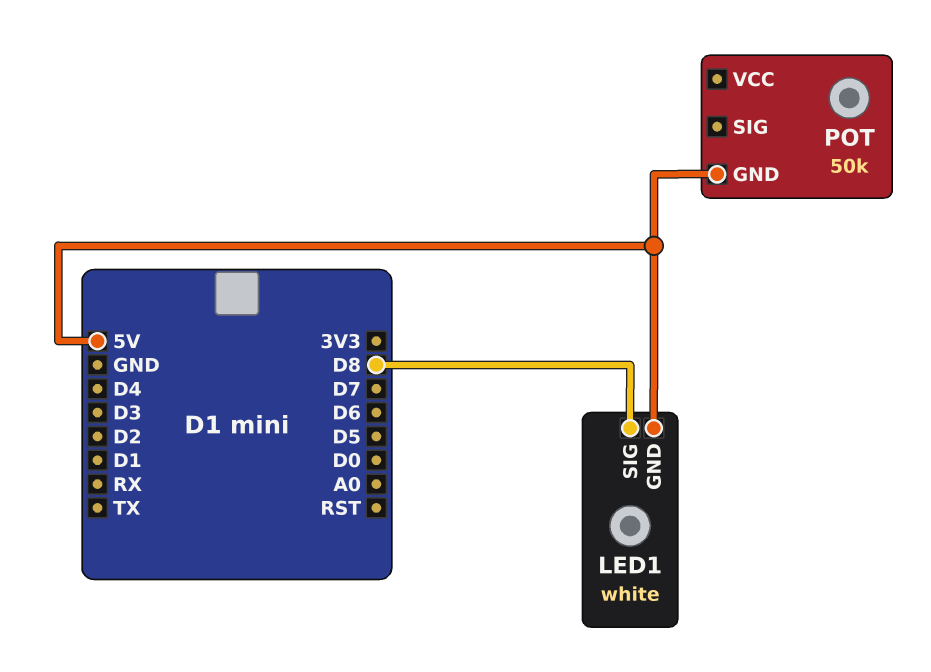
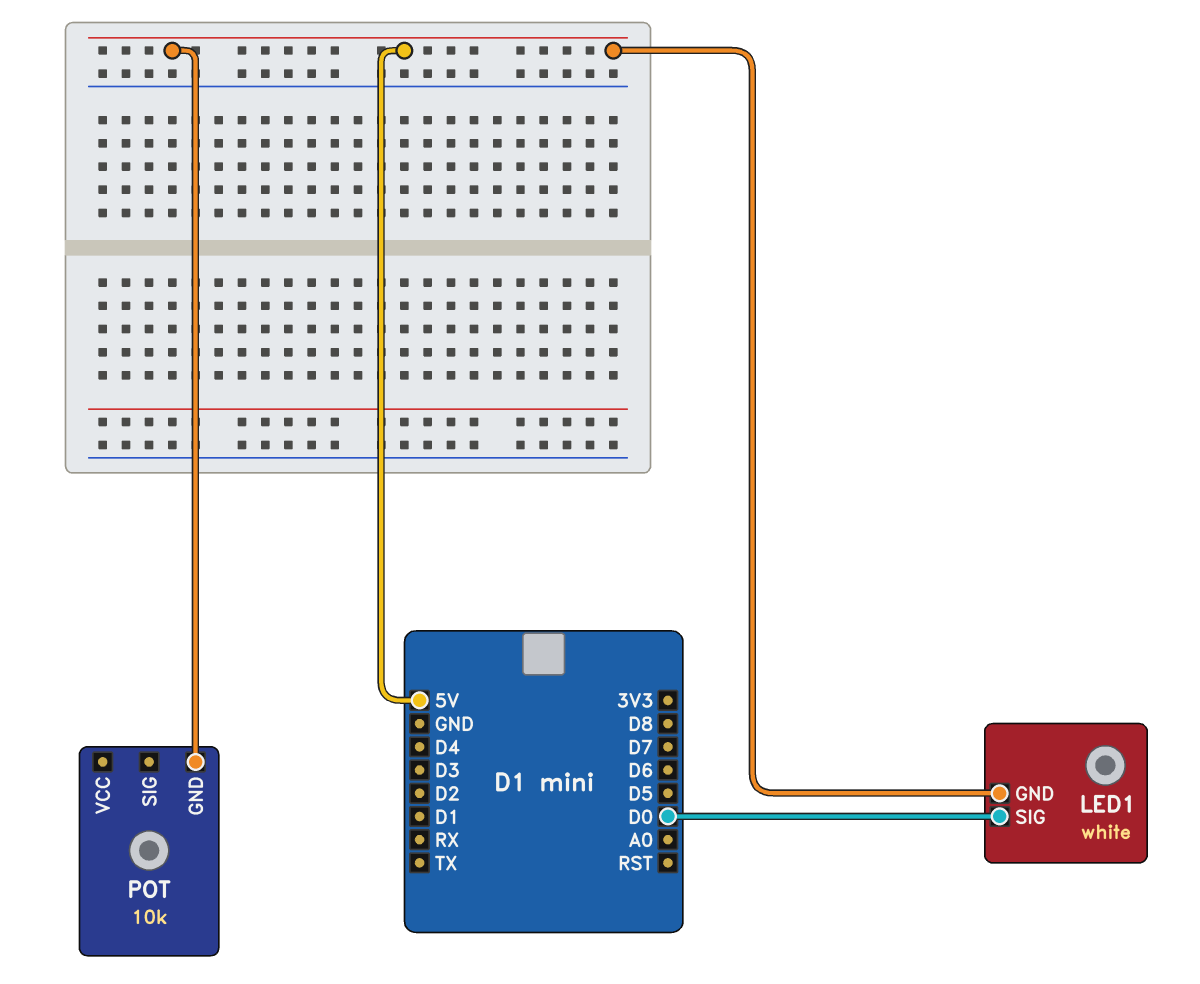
LED1 pin SIG: D8 -> D0
POT: 50k -> 10k

